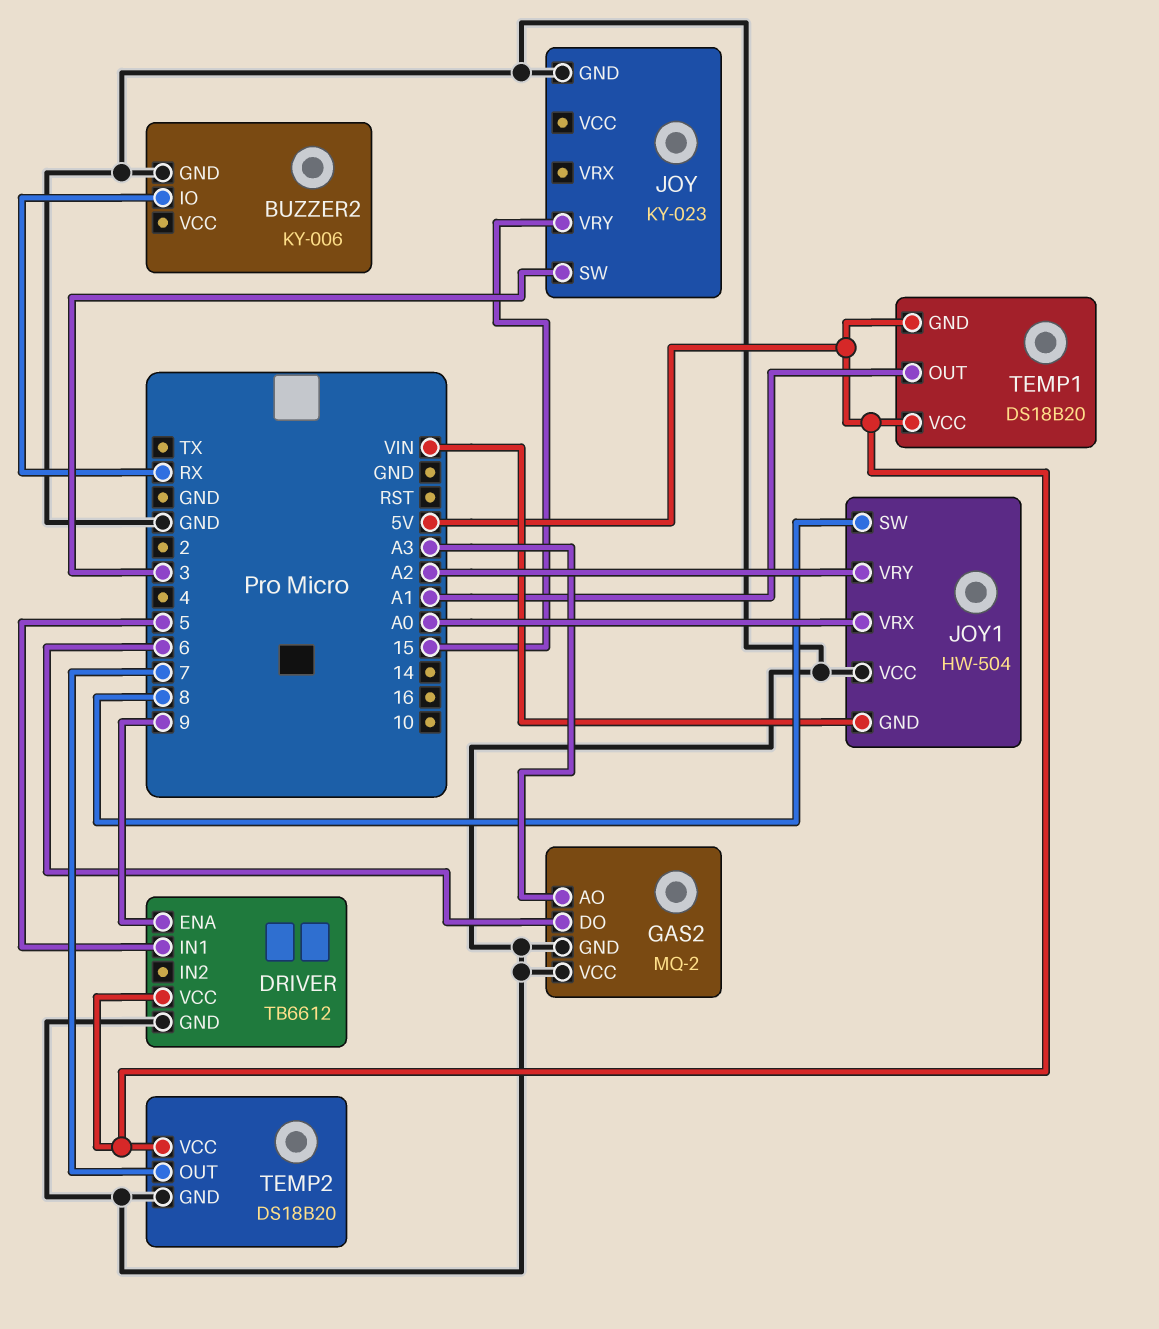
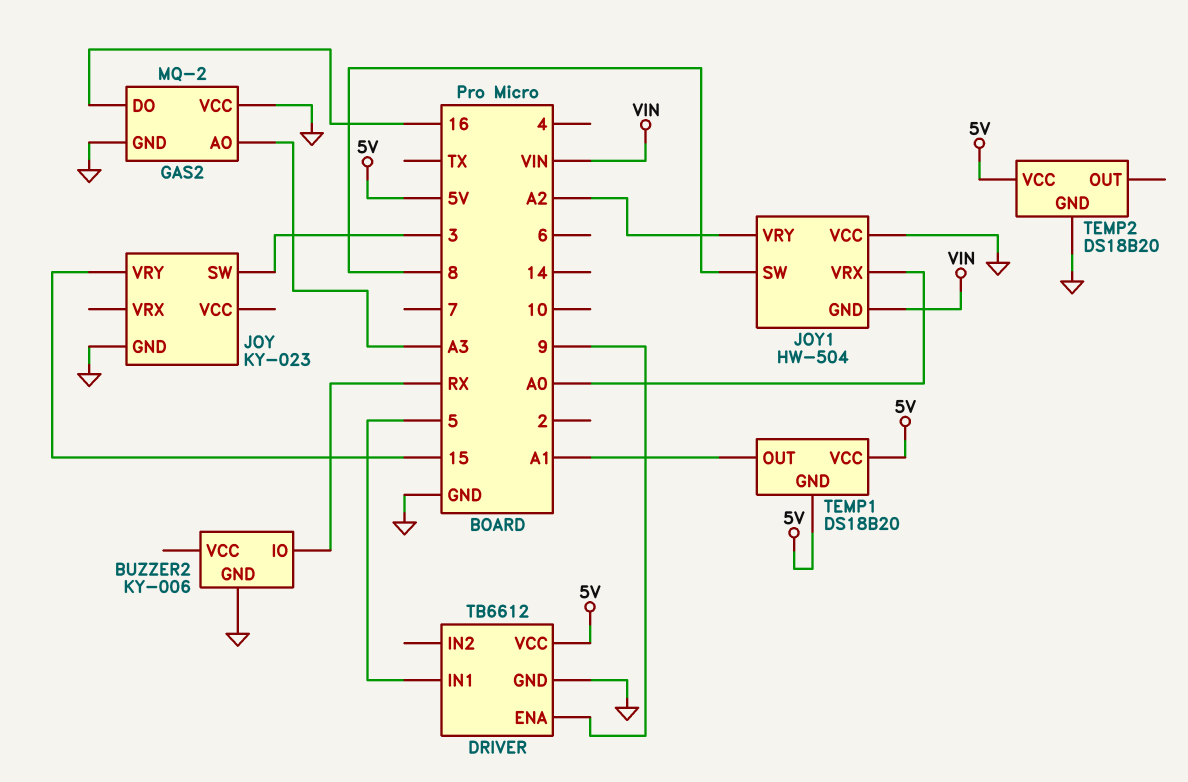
GAS2 pin DO: 6 -> 16
TEMP2 pin OUT: 7 -> none

